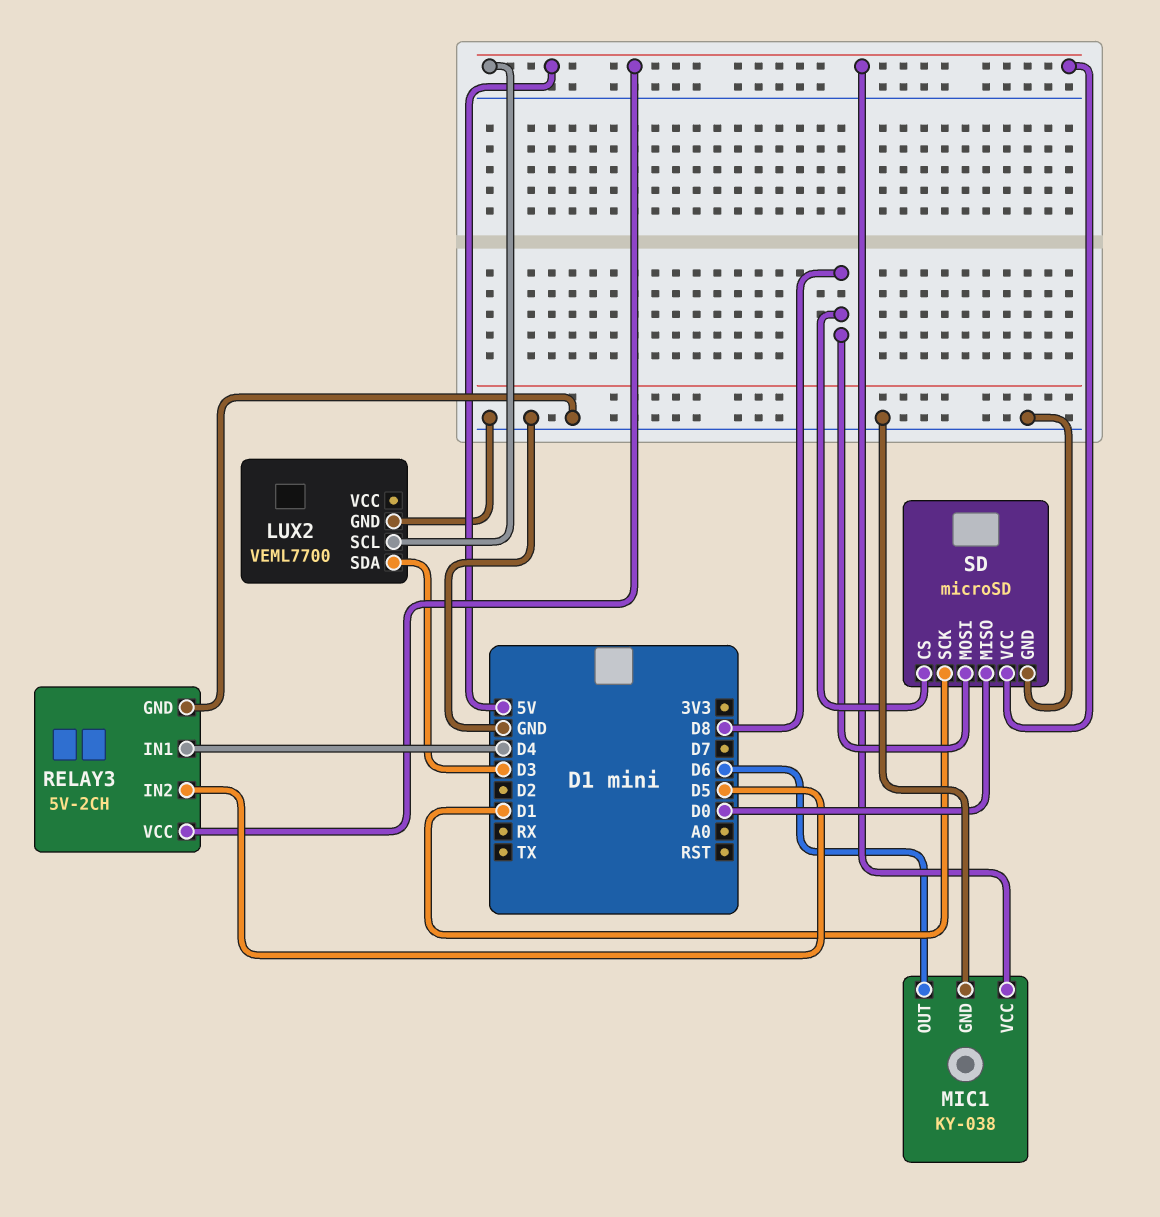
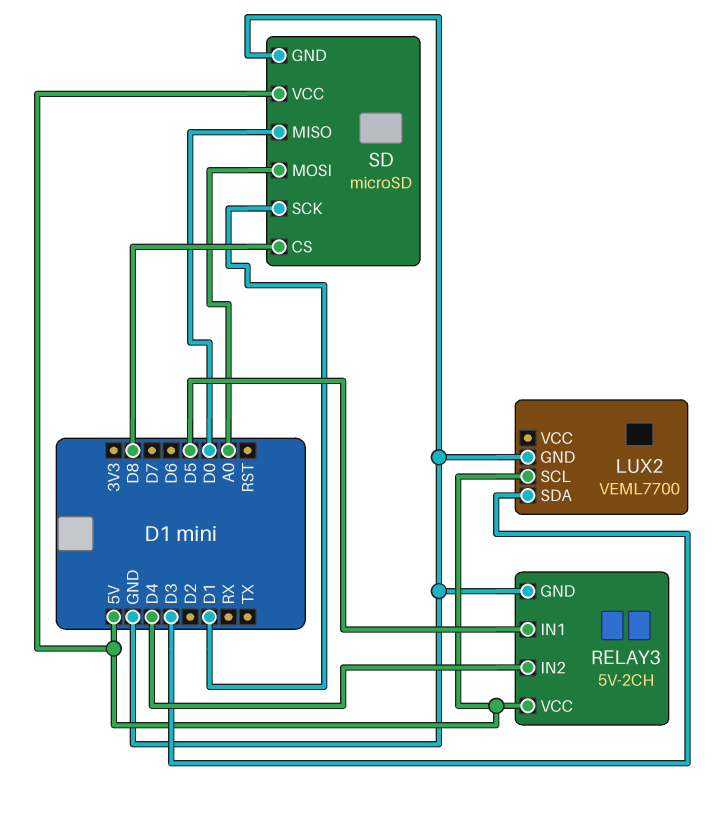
MIC1: KY-038 -> none
MIC1 pin GND: GND -> none
MIC1 pin OUT: D6 -> none
MIC1 pin VCC: 5V -> none
RELAY3 pin IN1: D4 -> D5
RELAY3 pin IN2: D5 -> D4
SD pin MOSI: D8 -> A0

